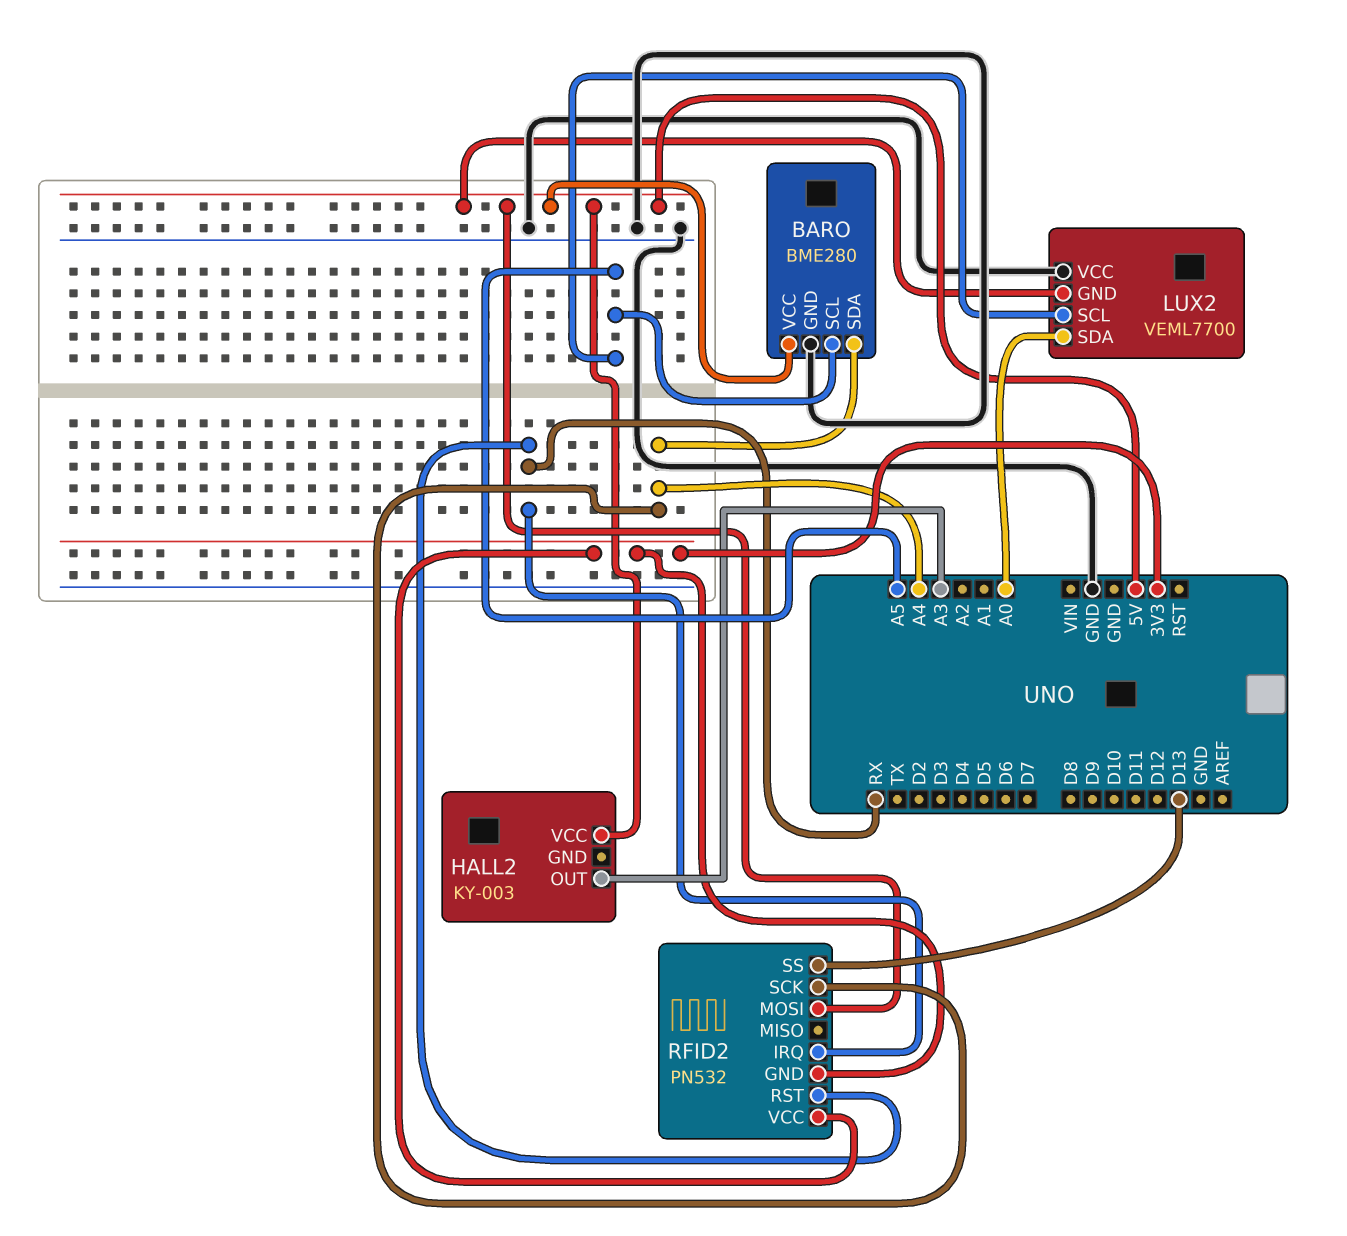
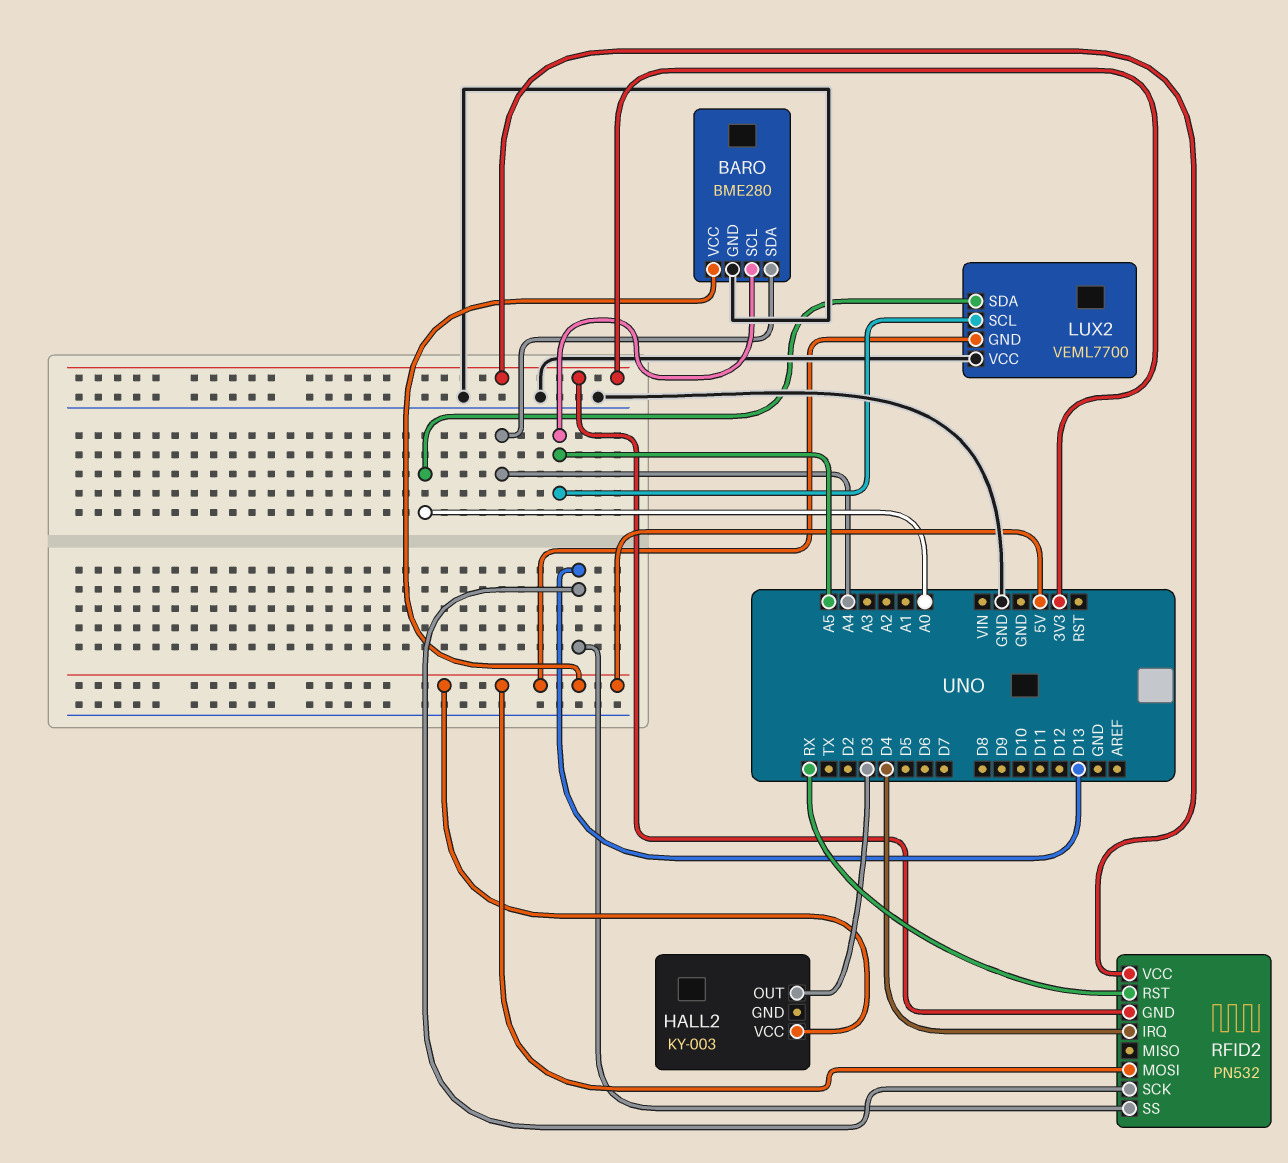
HALL2 pin OUT: A3 -> D3
RFID2 pin IRQ: RX -> D4
RFID2 pin SCK: A4 -> D13

